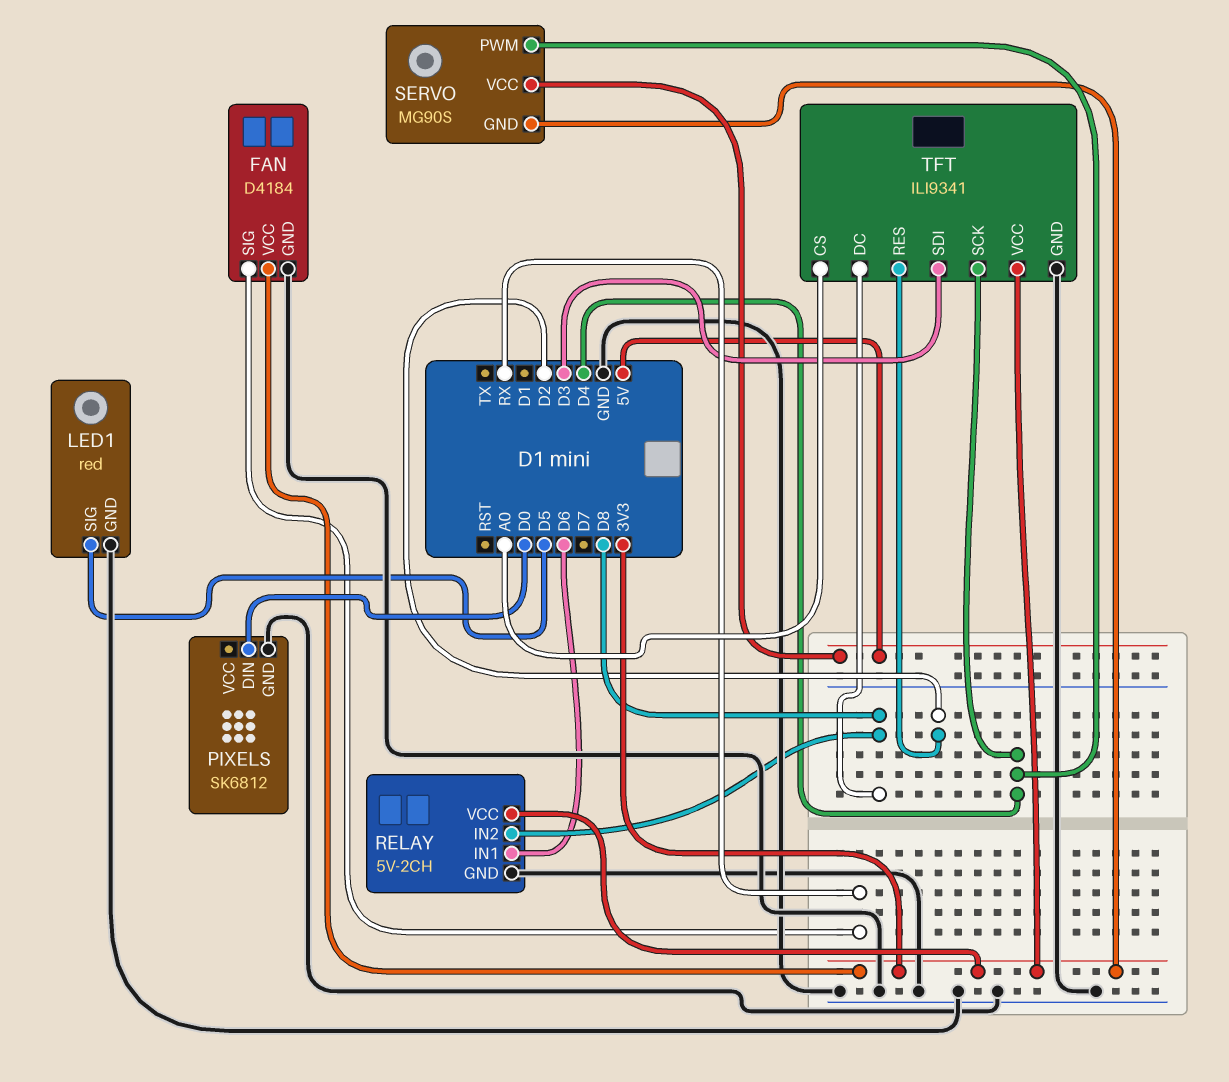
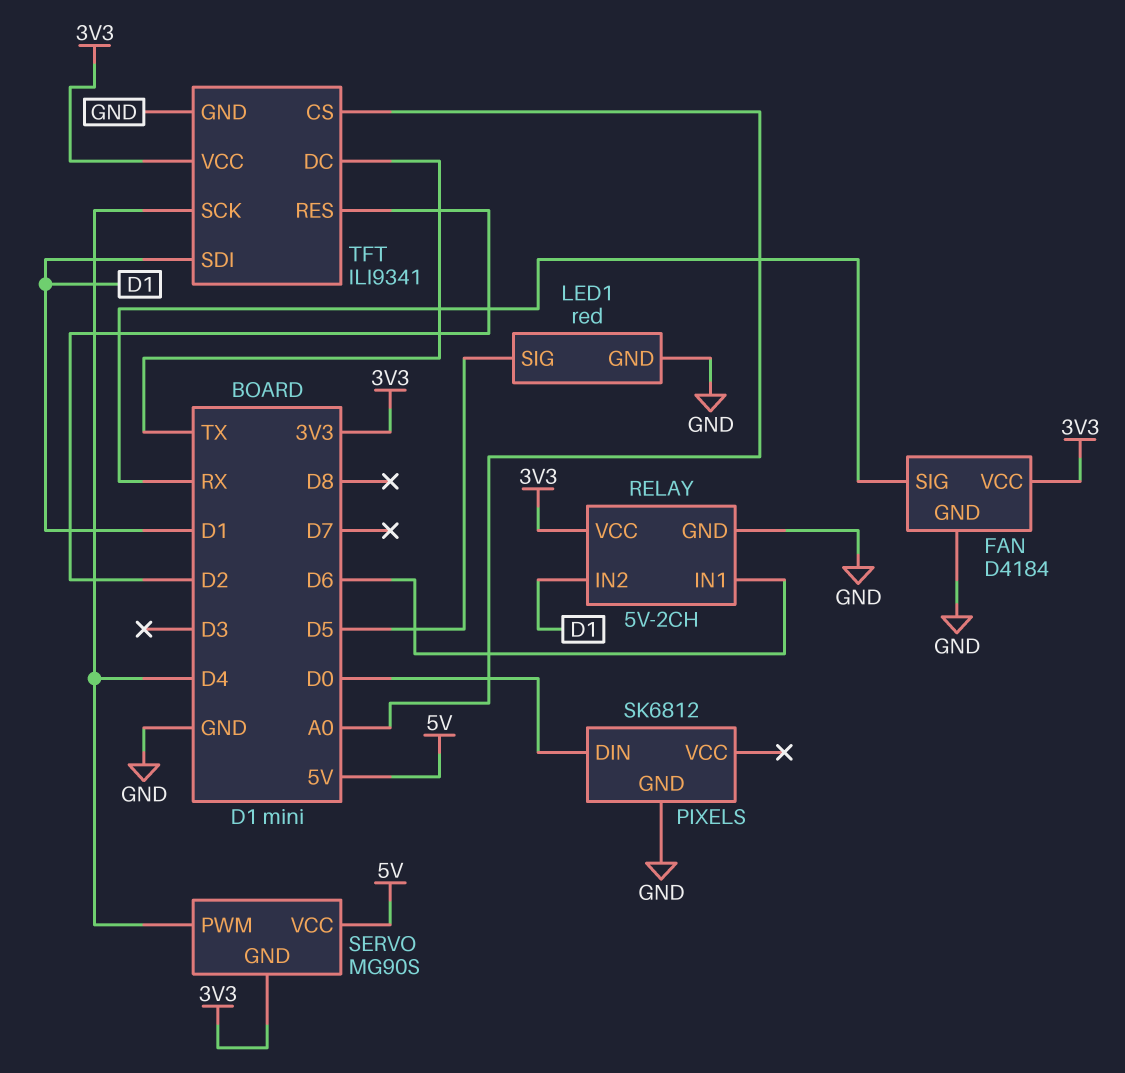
RELAY pin IN2: D8 -> D1
TFT pin DC: D8 -> TX
TFT pin SDI: D3 -> D1

